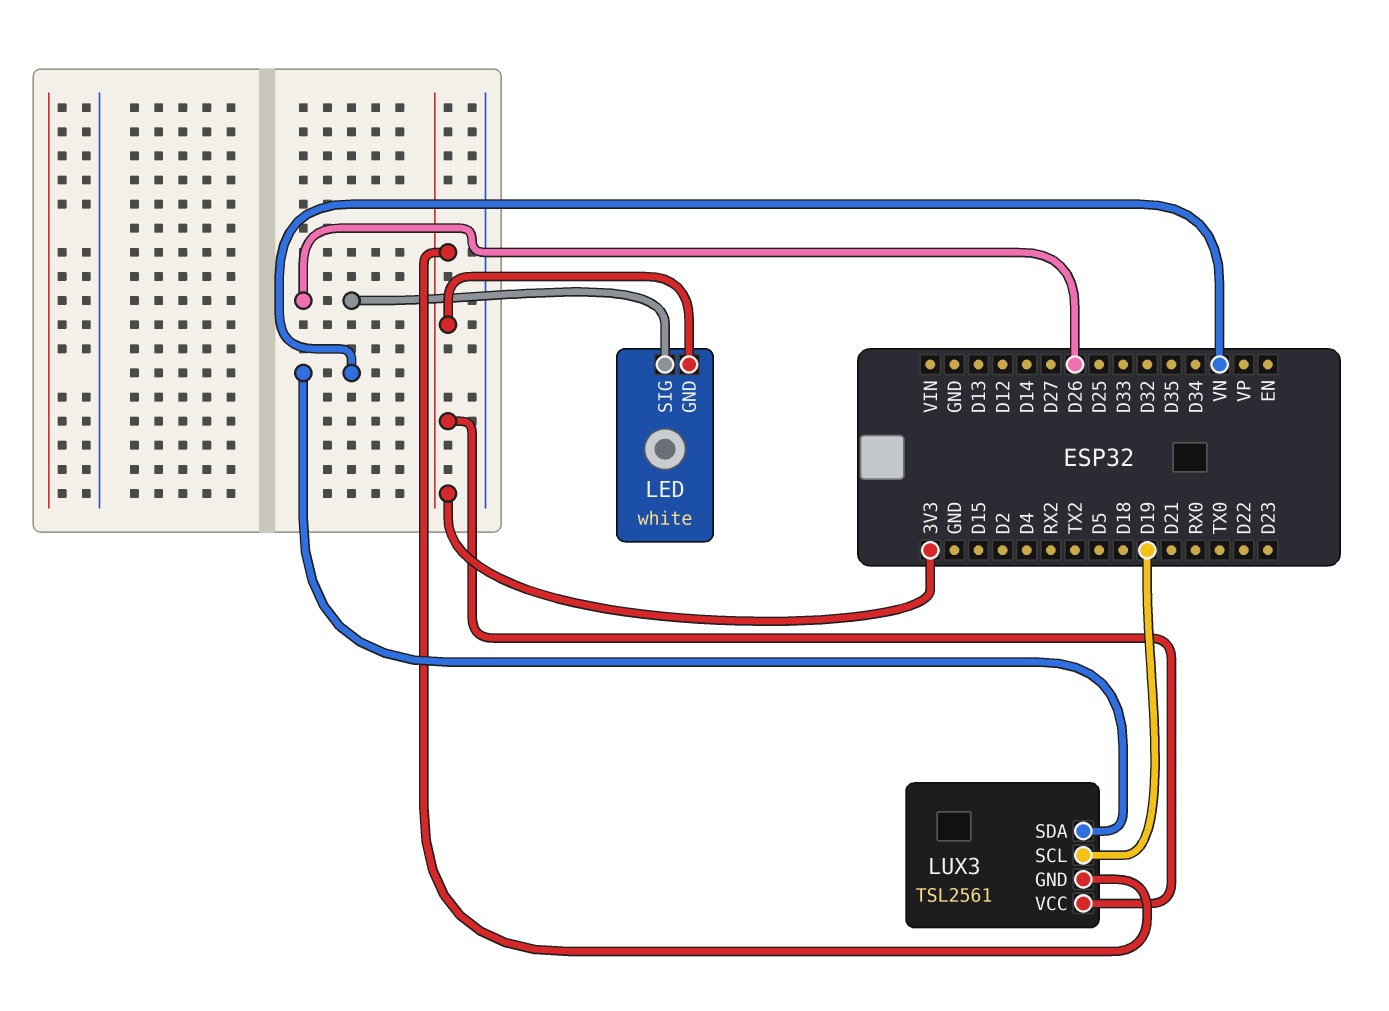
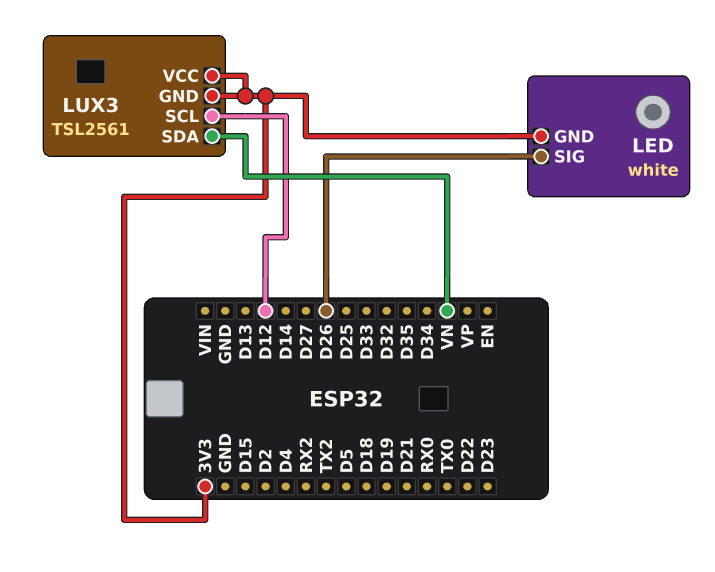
LUX3 pin SCL: D19 -> D12

